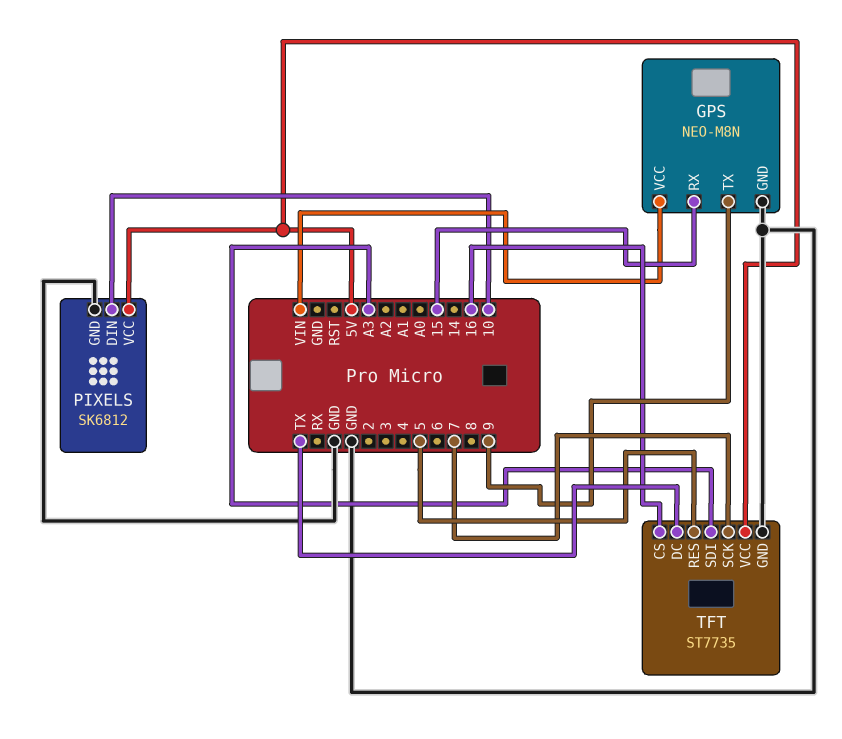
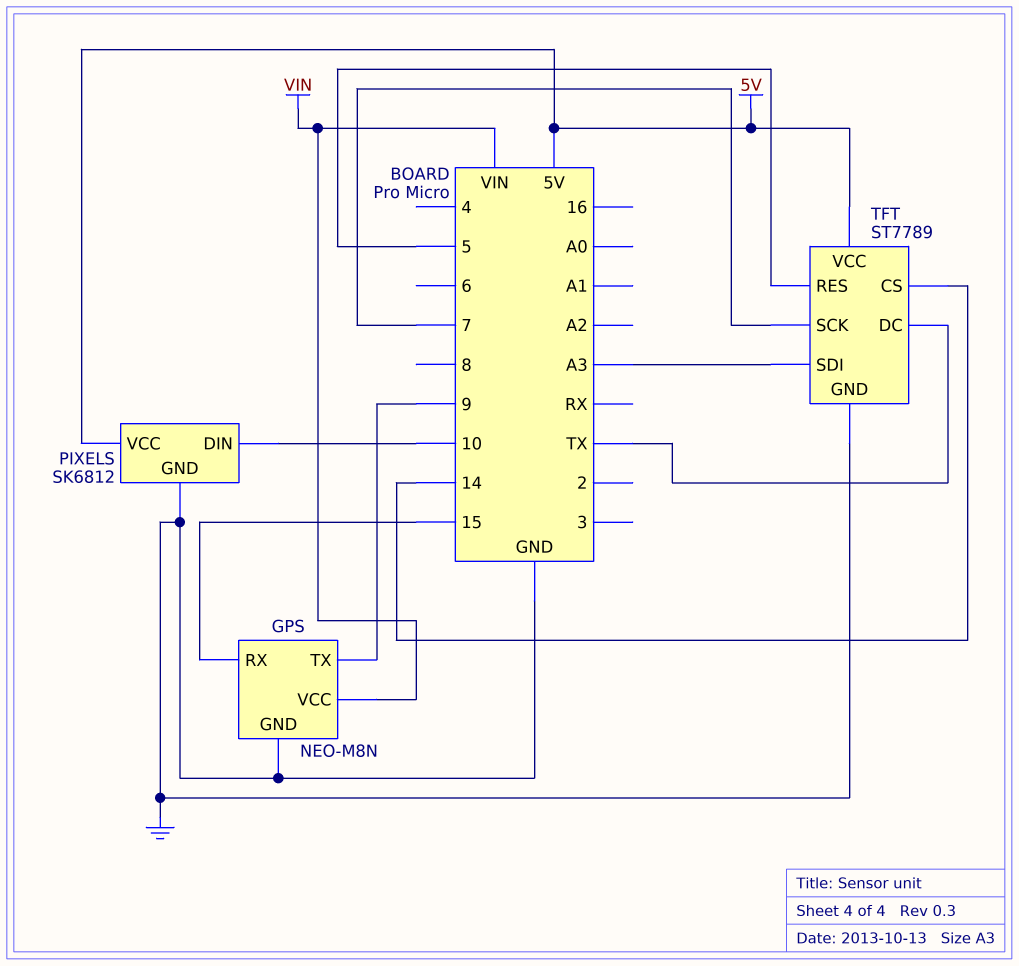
TFT: ST7735 -> ST7789
TFT pin CS: 16 -> 14

